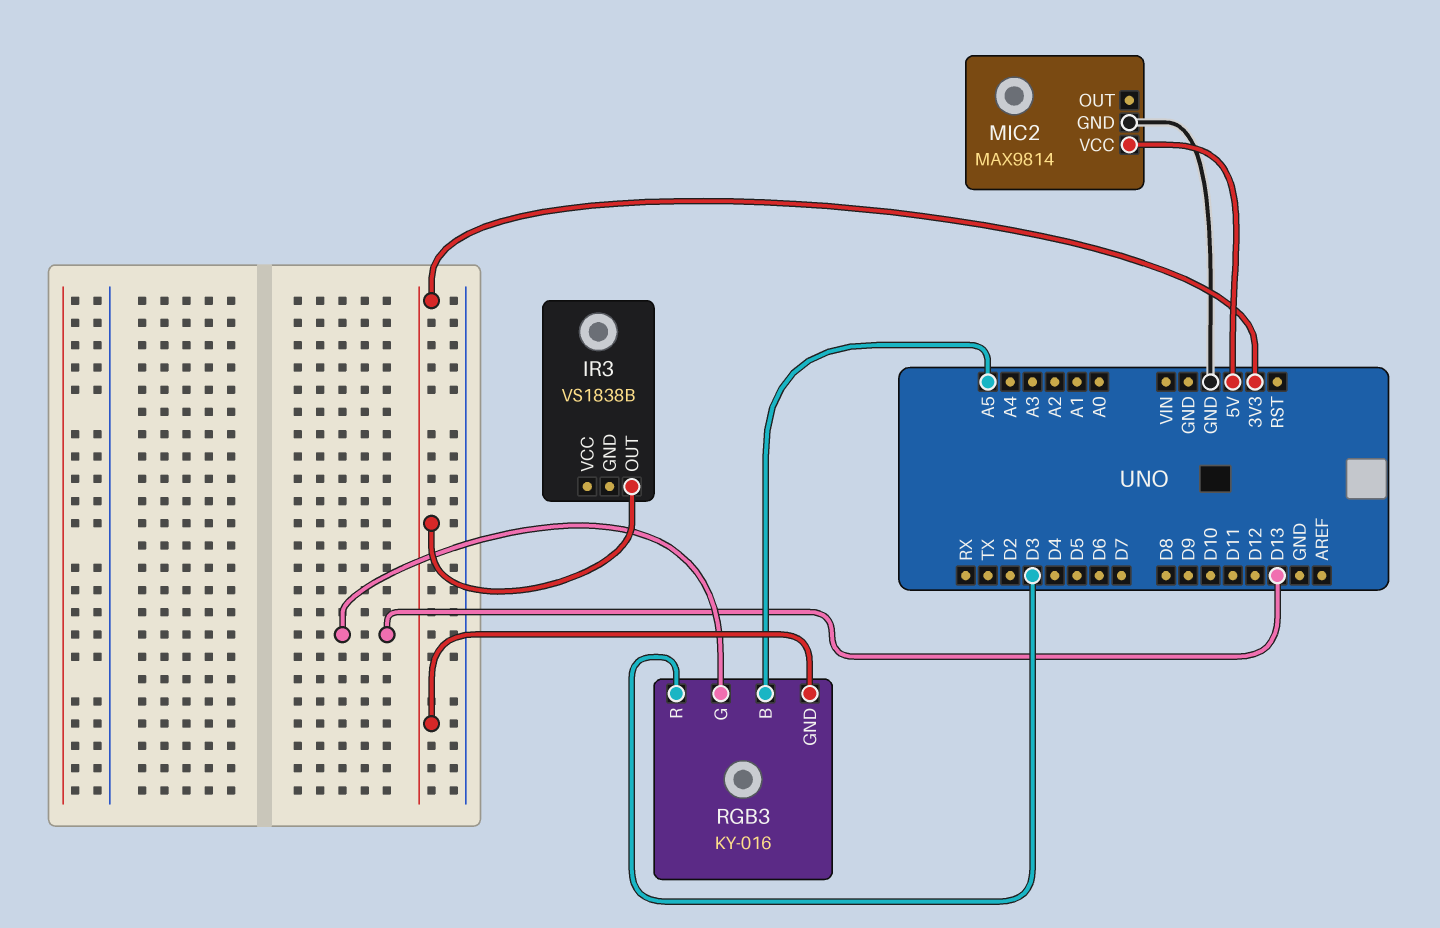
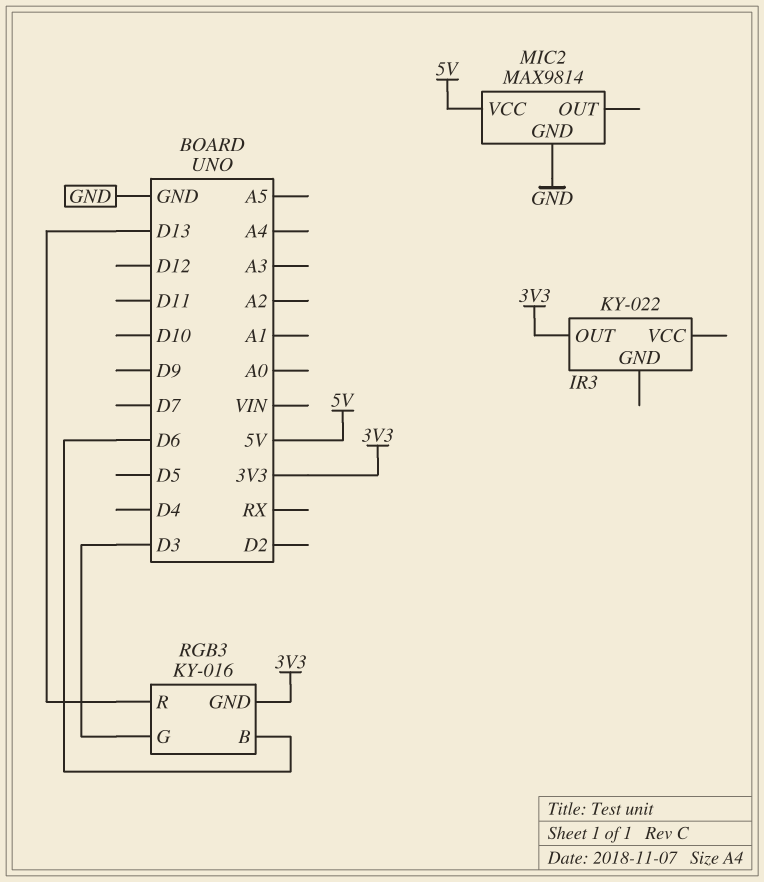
IR3: VS1838B -> KY-022
RGB3 pin B: A5 -> D6
RGB3 pin G: D13 -> D3
RGB3 pin R: D3 -> D13

